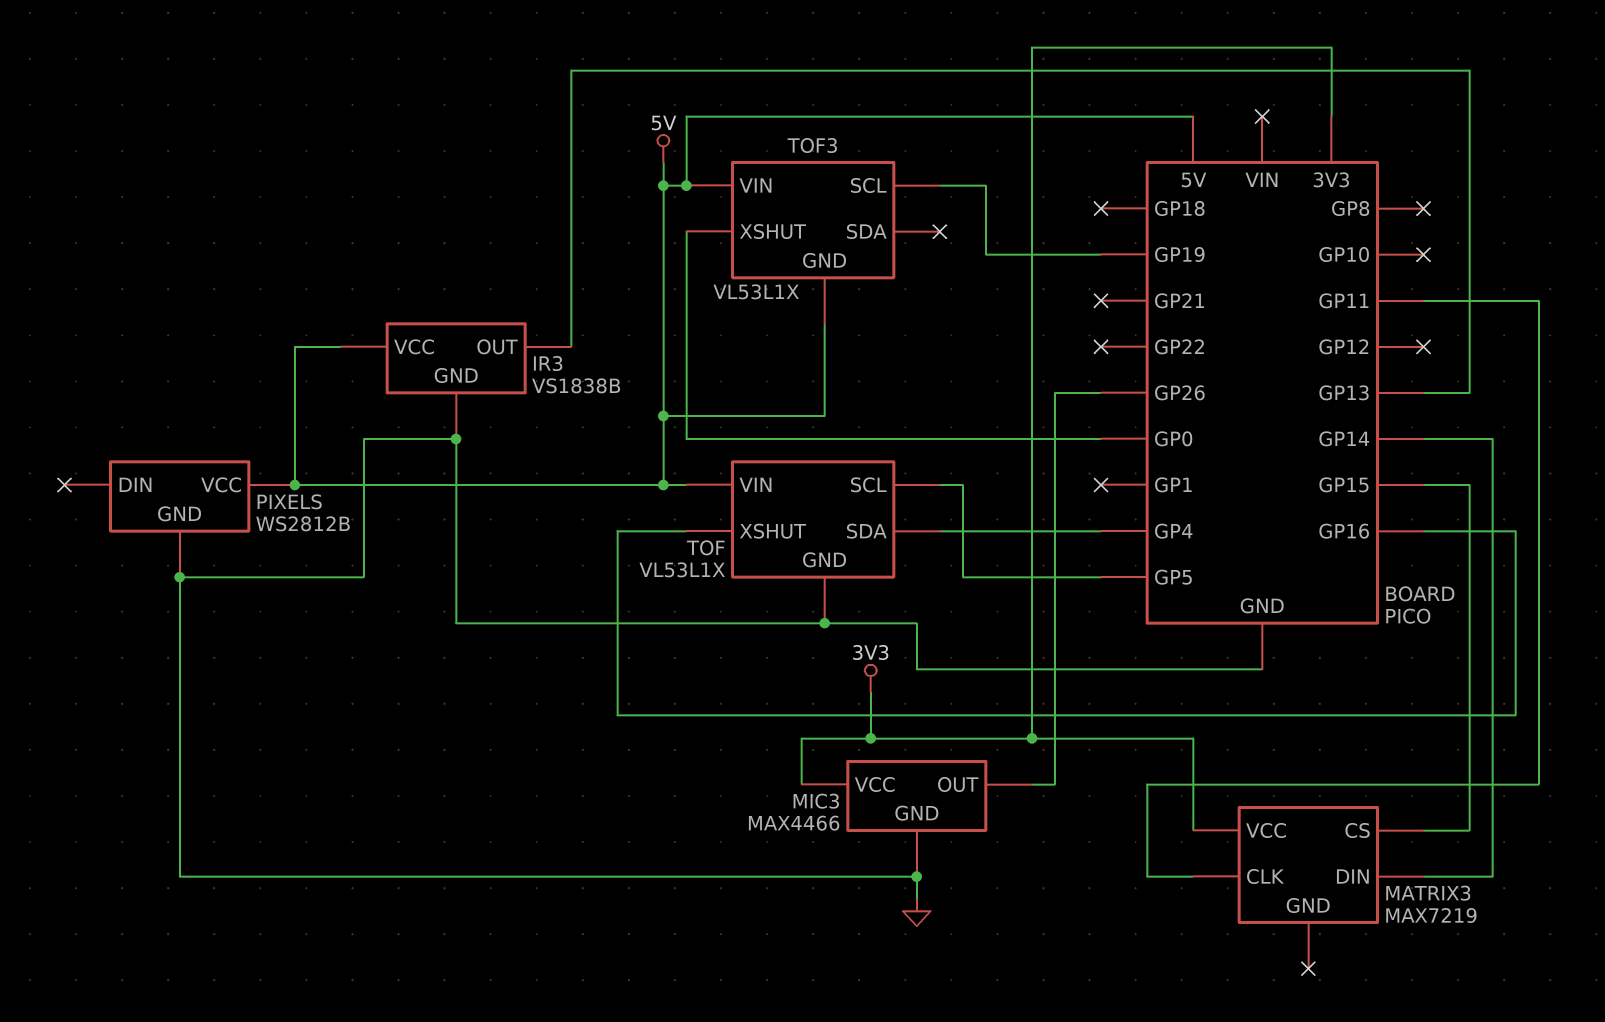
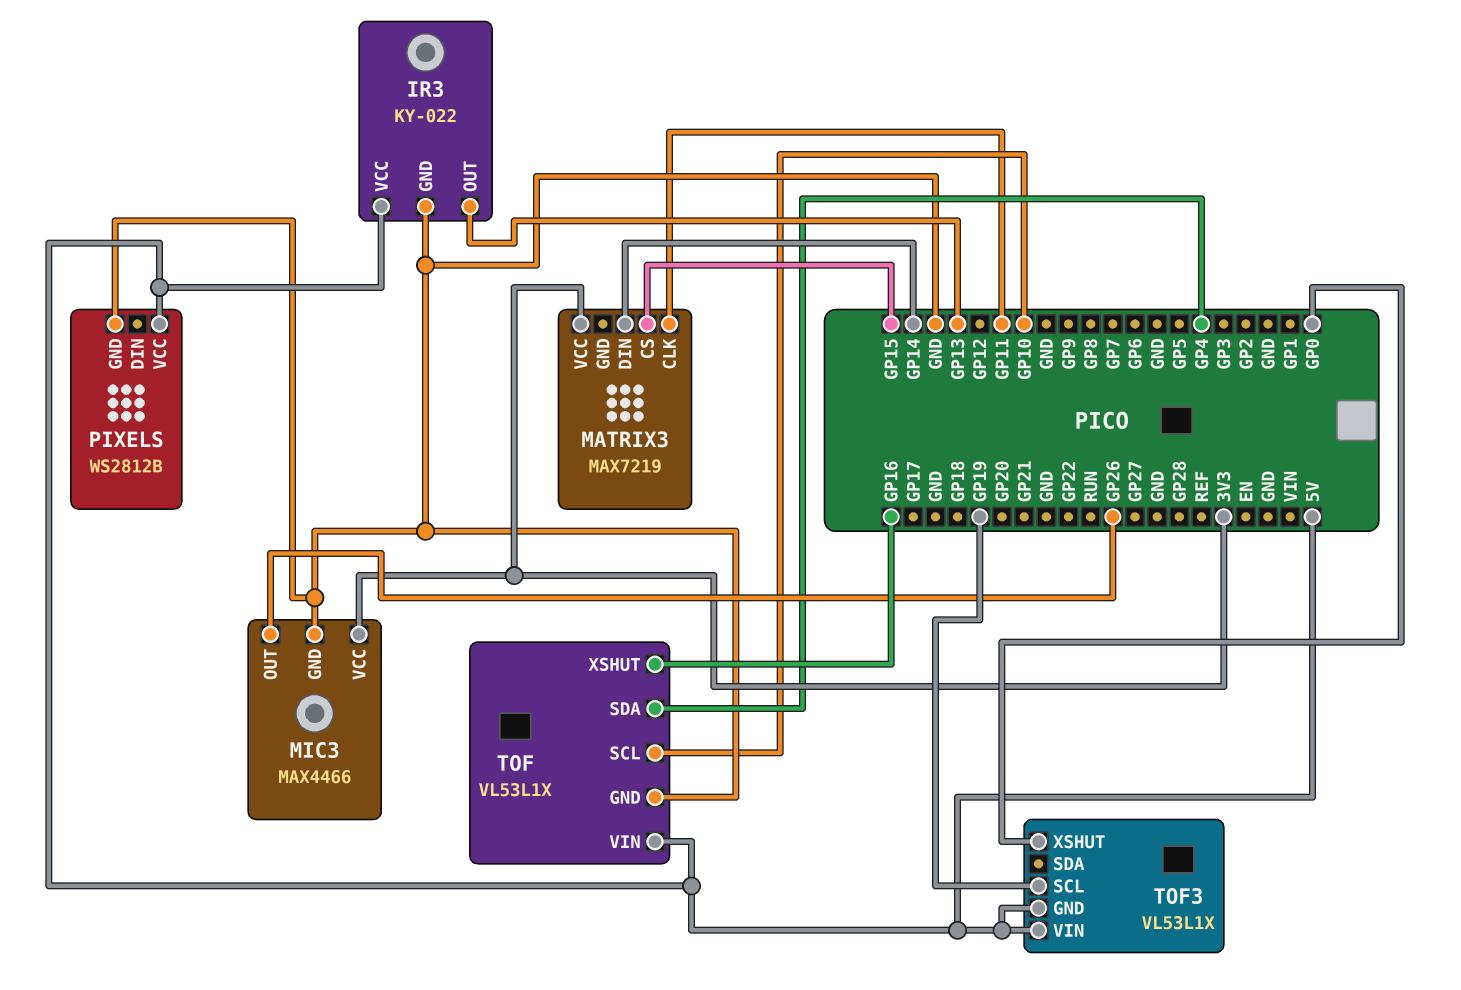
IR3: VS1838B -> KY-022
TOF pin SCL: GP5 -> GP10

